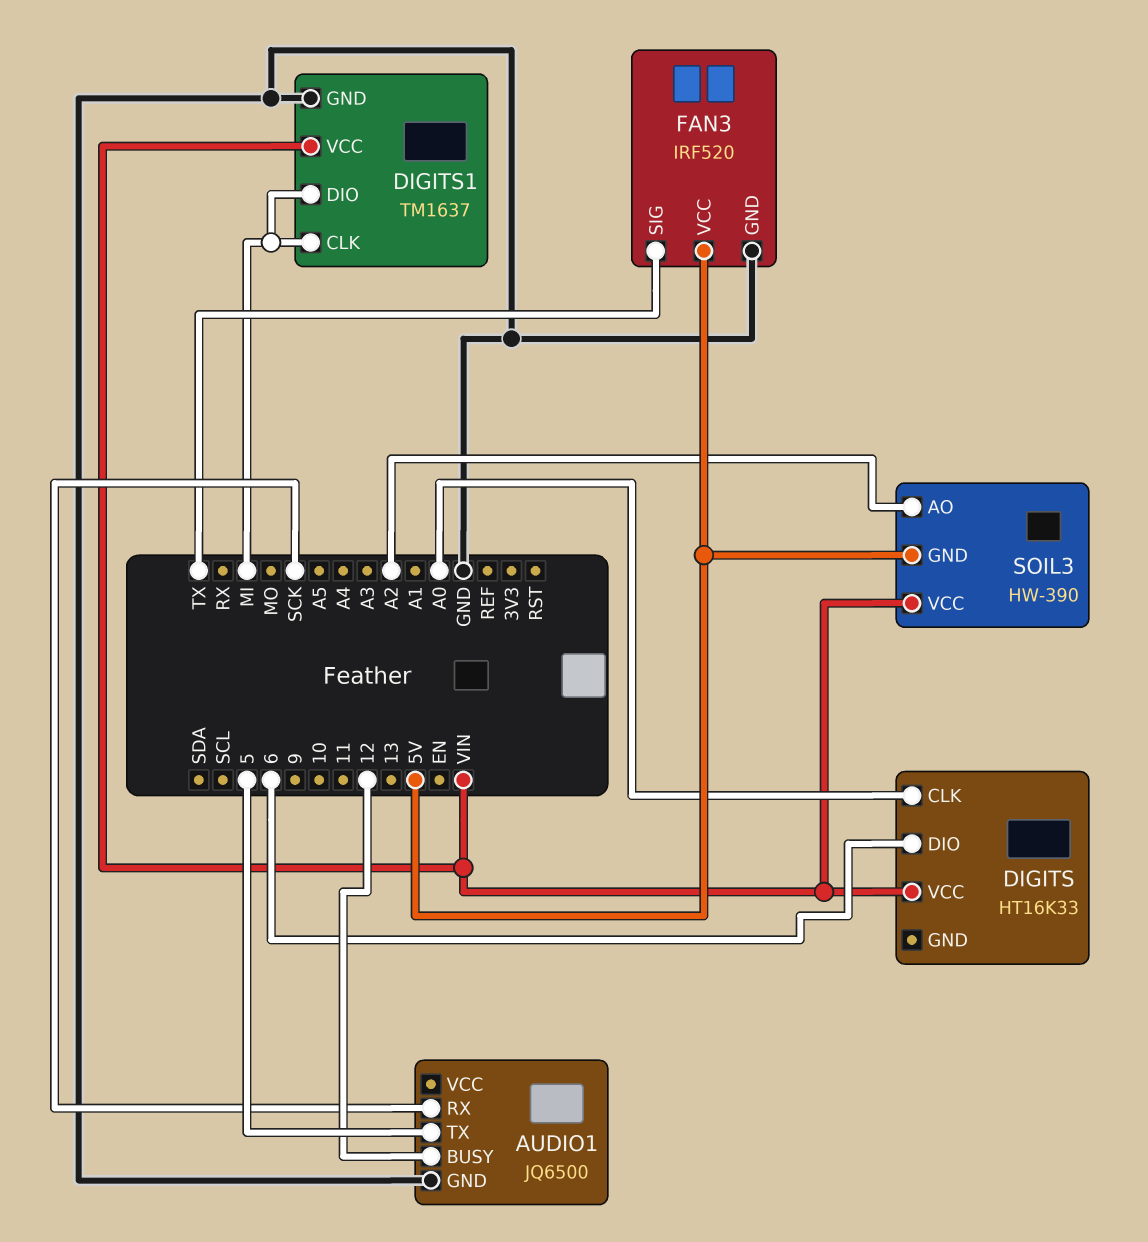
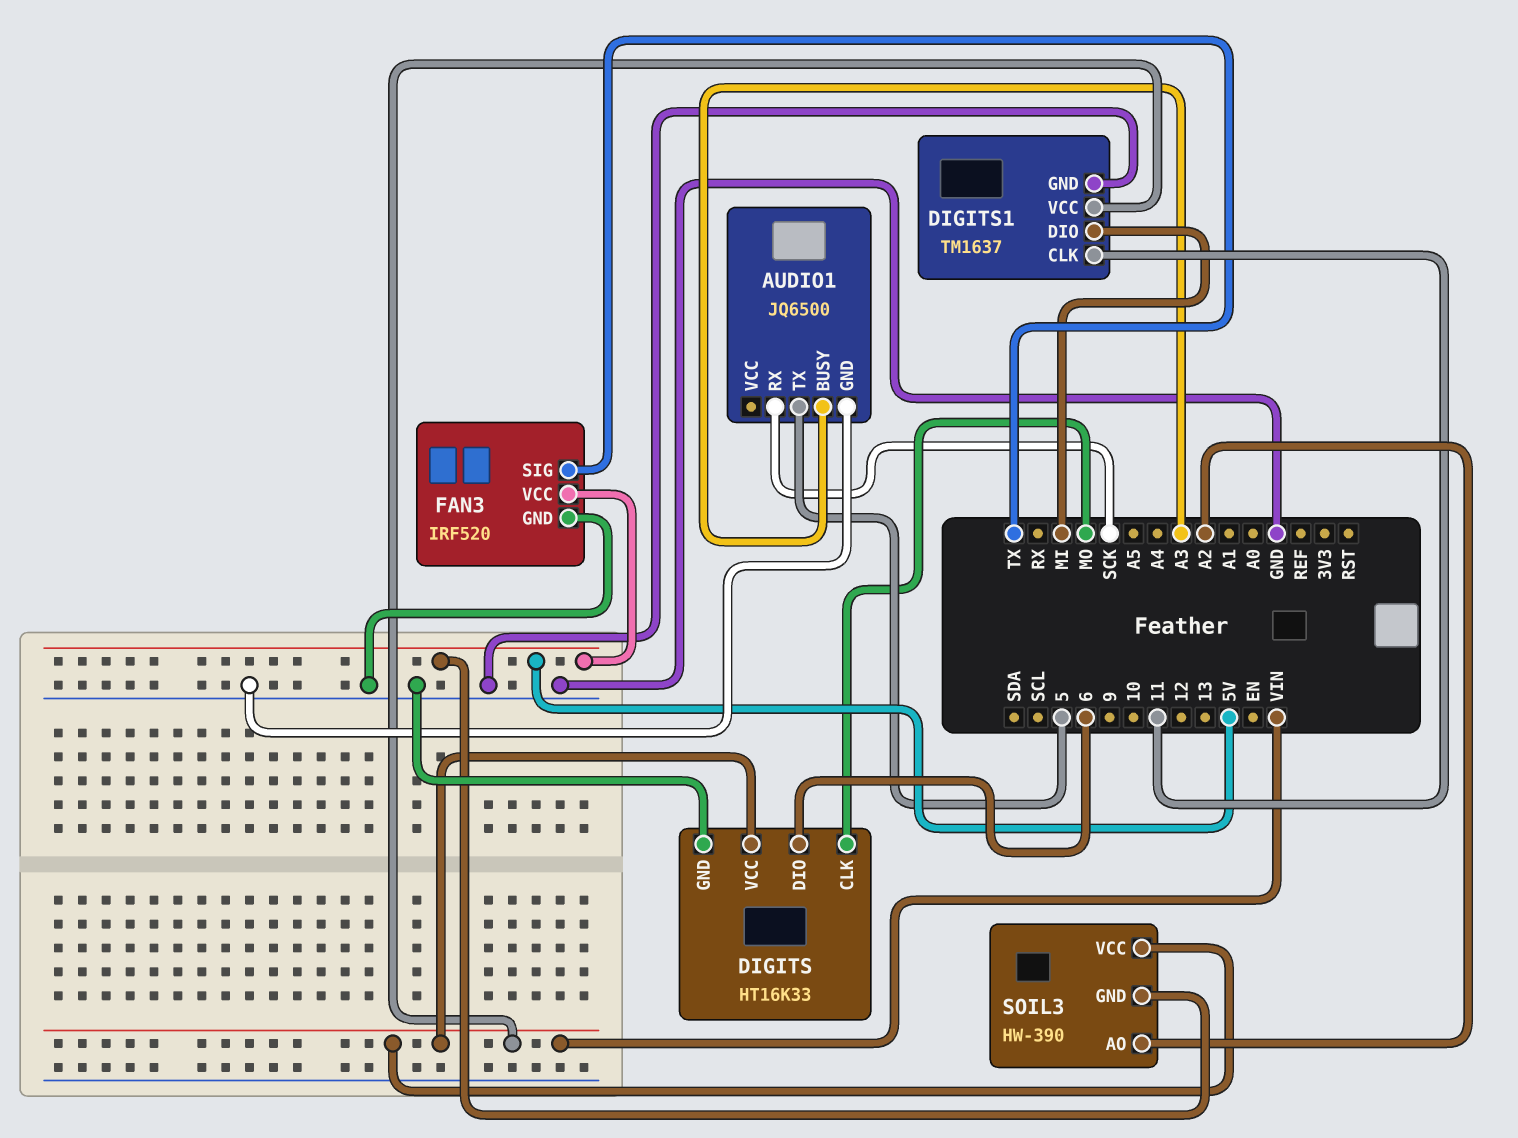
AUDIO1 pin BUSY: 12 -> A3
DIGITS pin CLK: A0 -> MO
DIGITS pin GND: none -> GND
DIGITS1 pin CLK: MI -> 11

